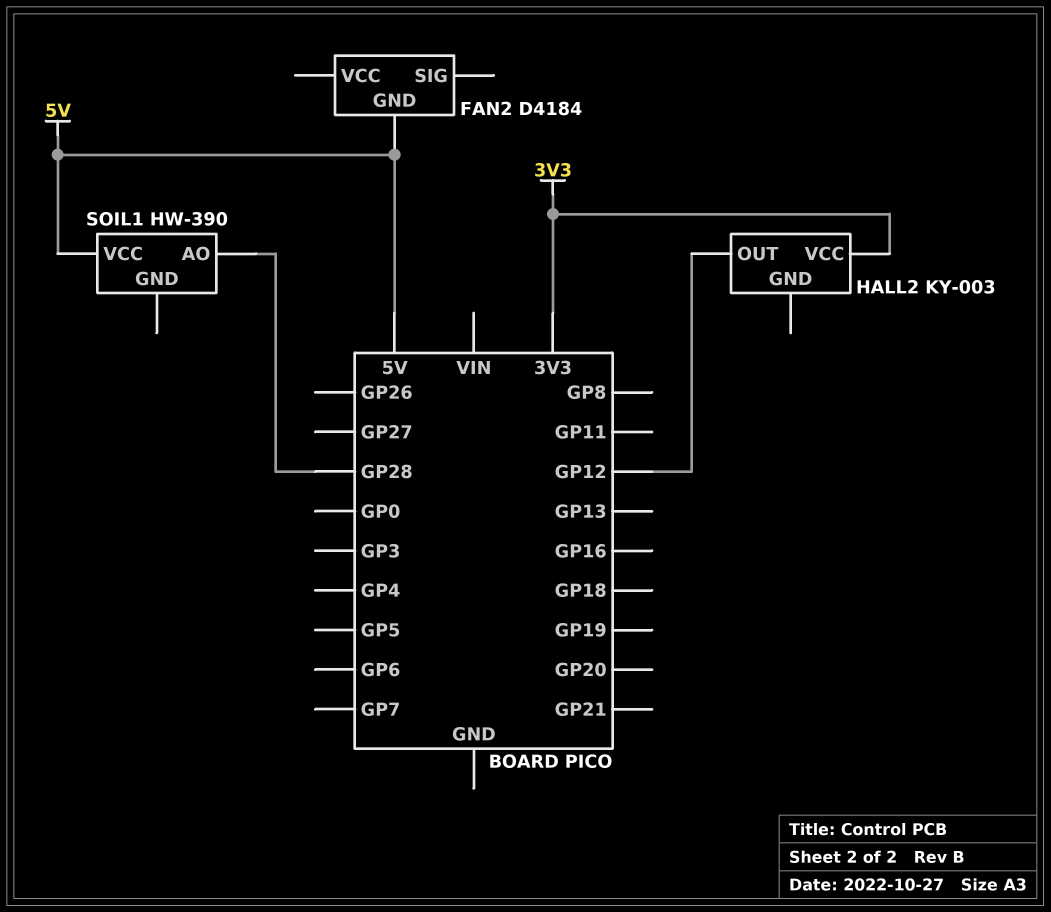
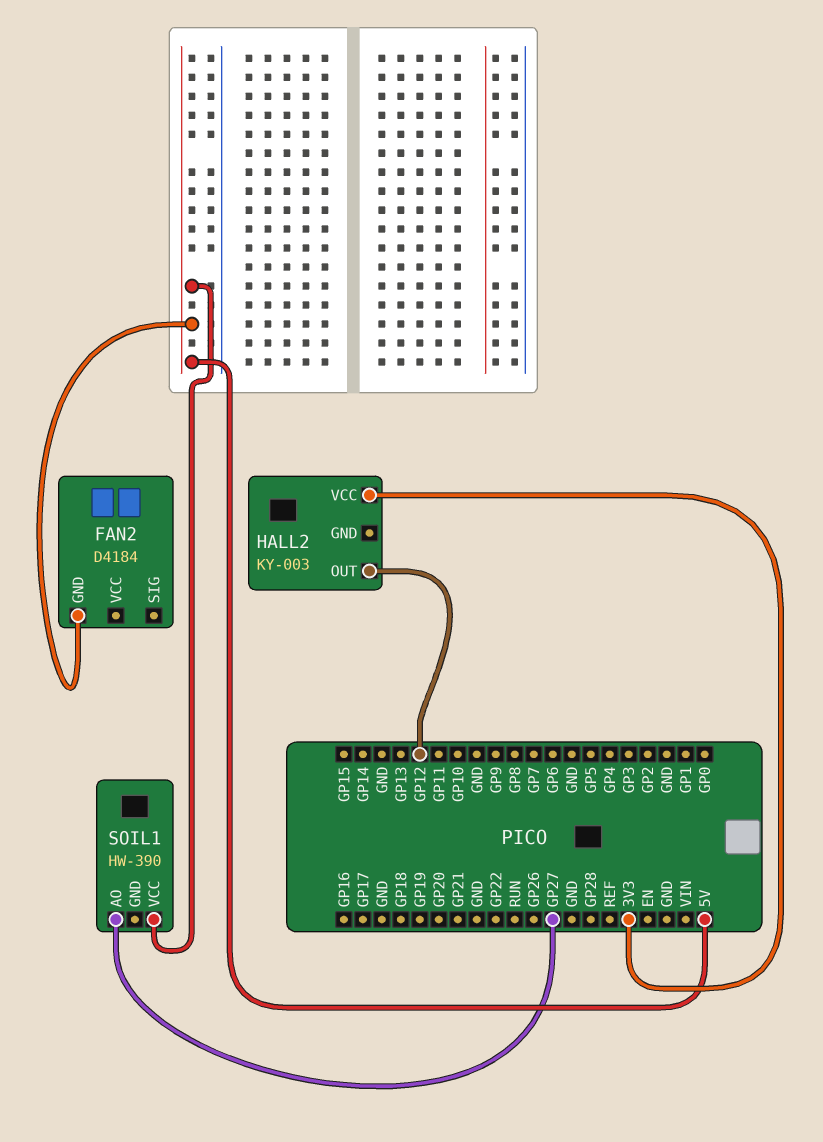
SOIL1 pin AO: GP28 -> GP27

